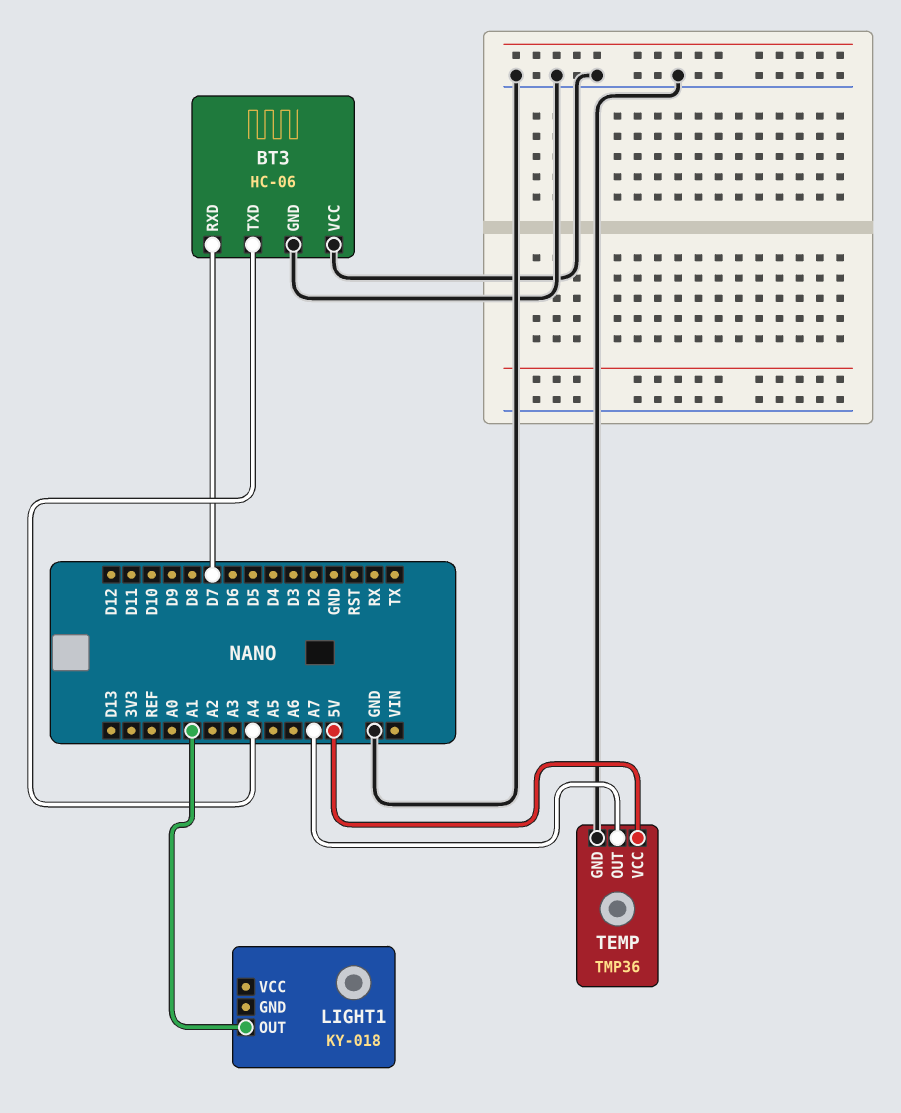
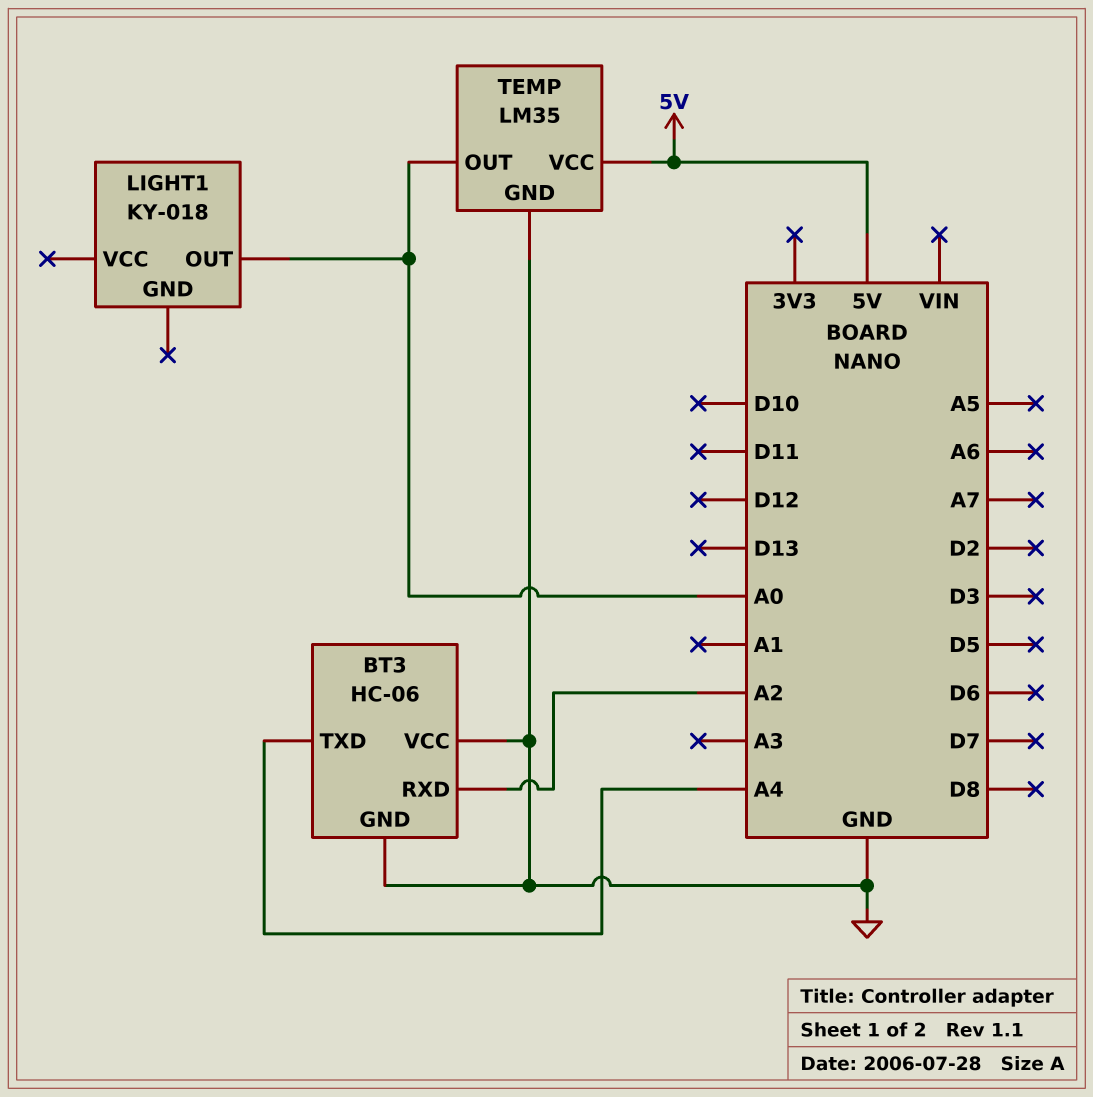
BT3 pin RXD: D7 -> A2
LIGHT1 pin OUT: A1 -> A0
TEMP: TMP36 -> LM35
TEMP pin OUT: A7 -> A0

